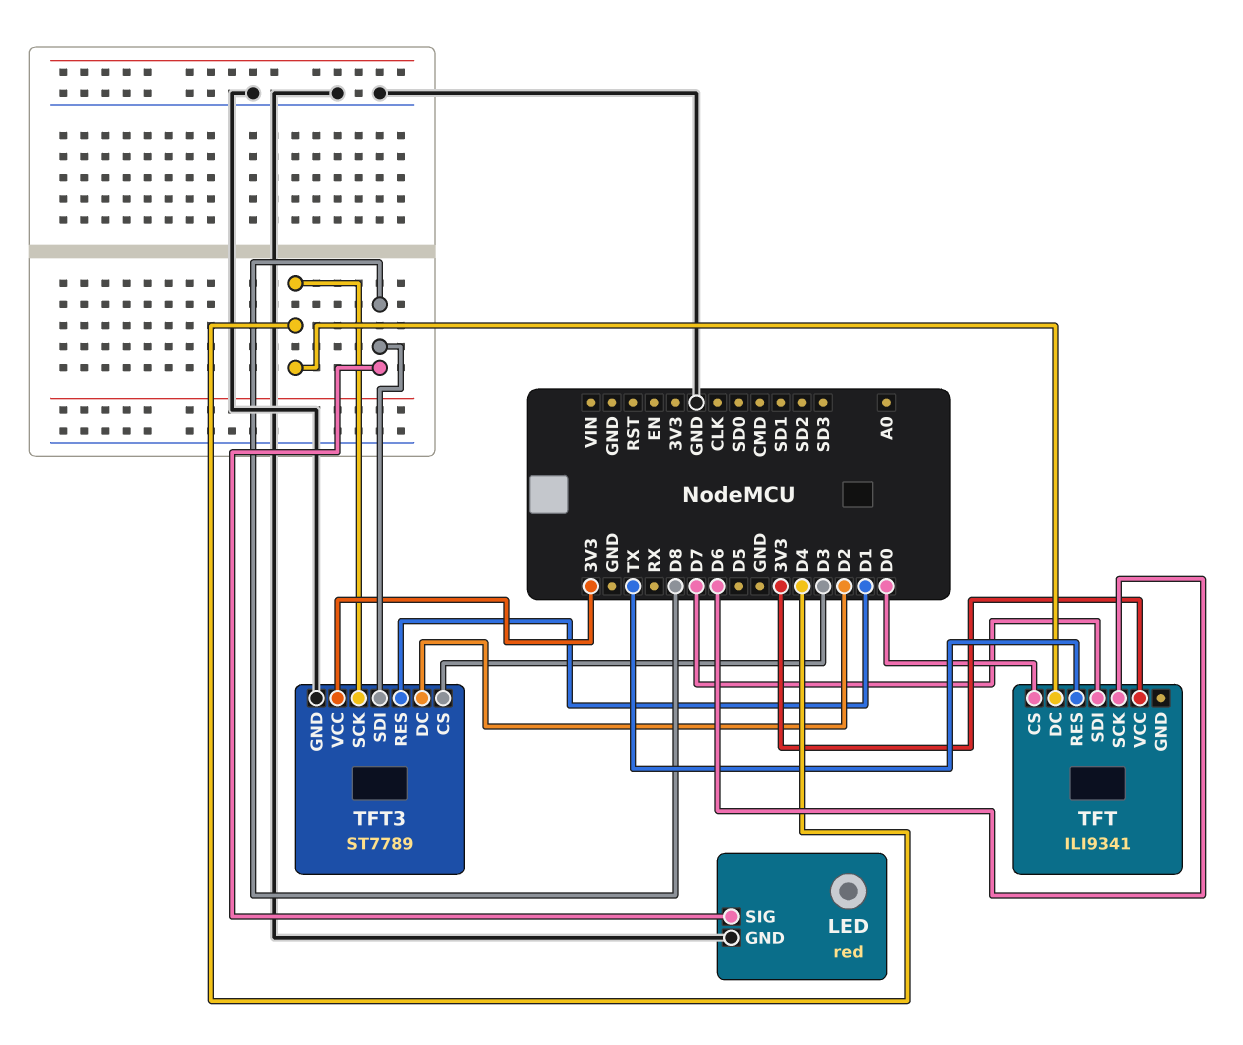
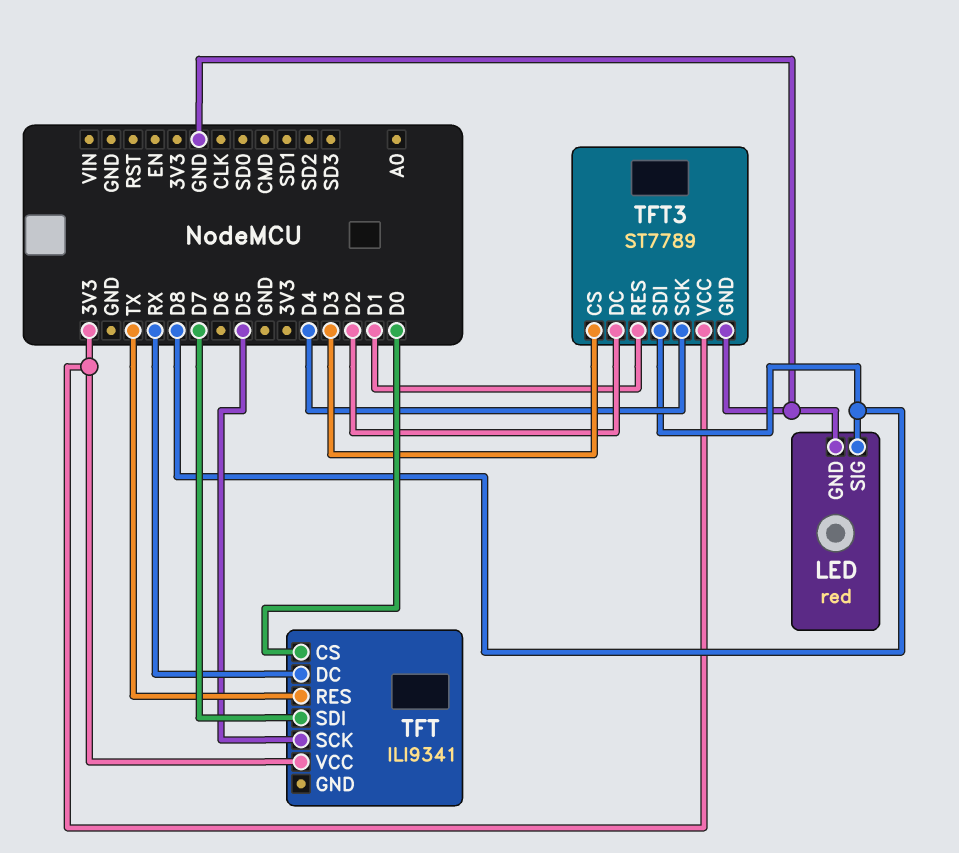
TFT pin DC: D4 -> RX
TFT pin SCK: D6 -> D5

